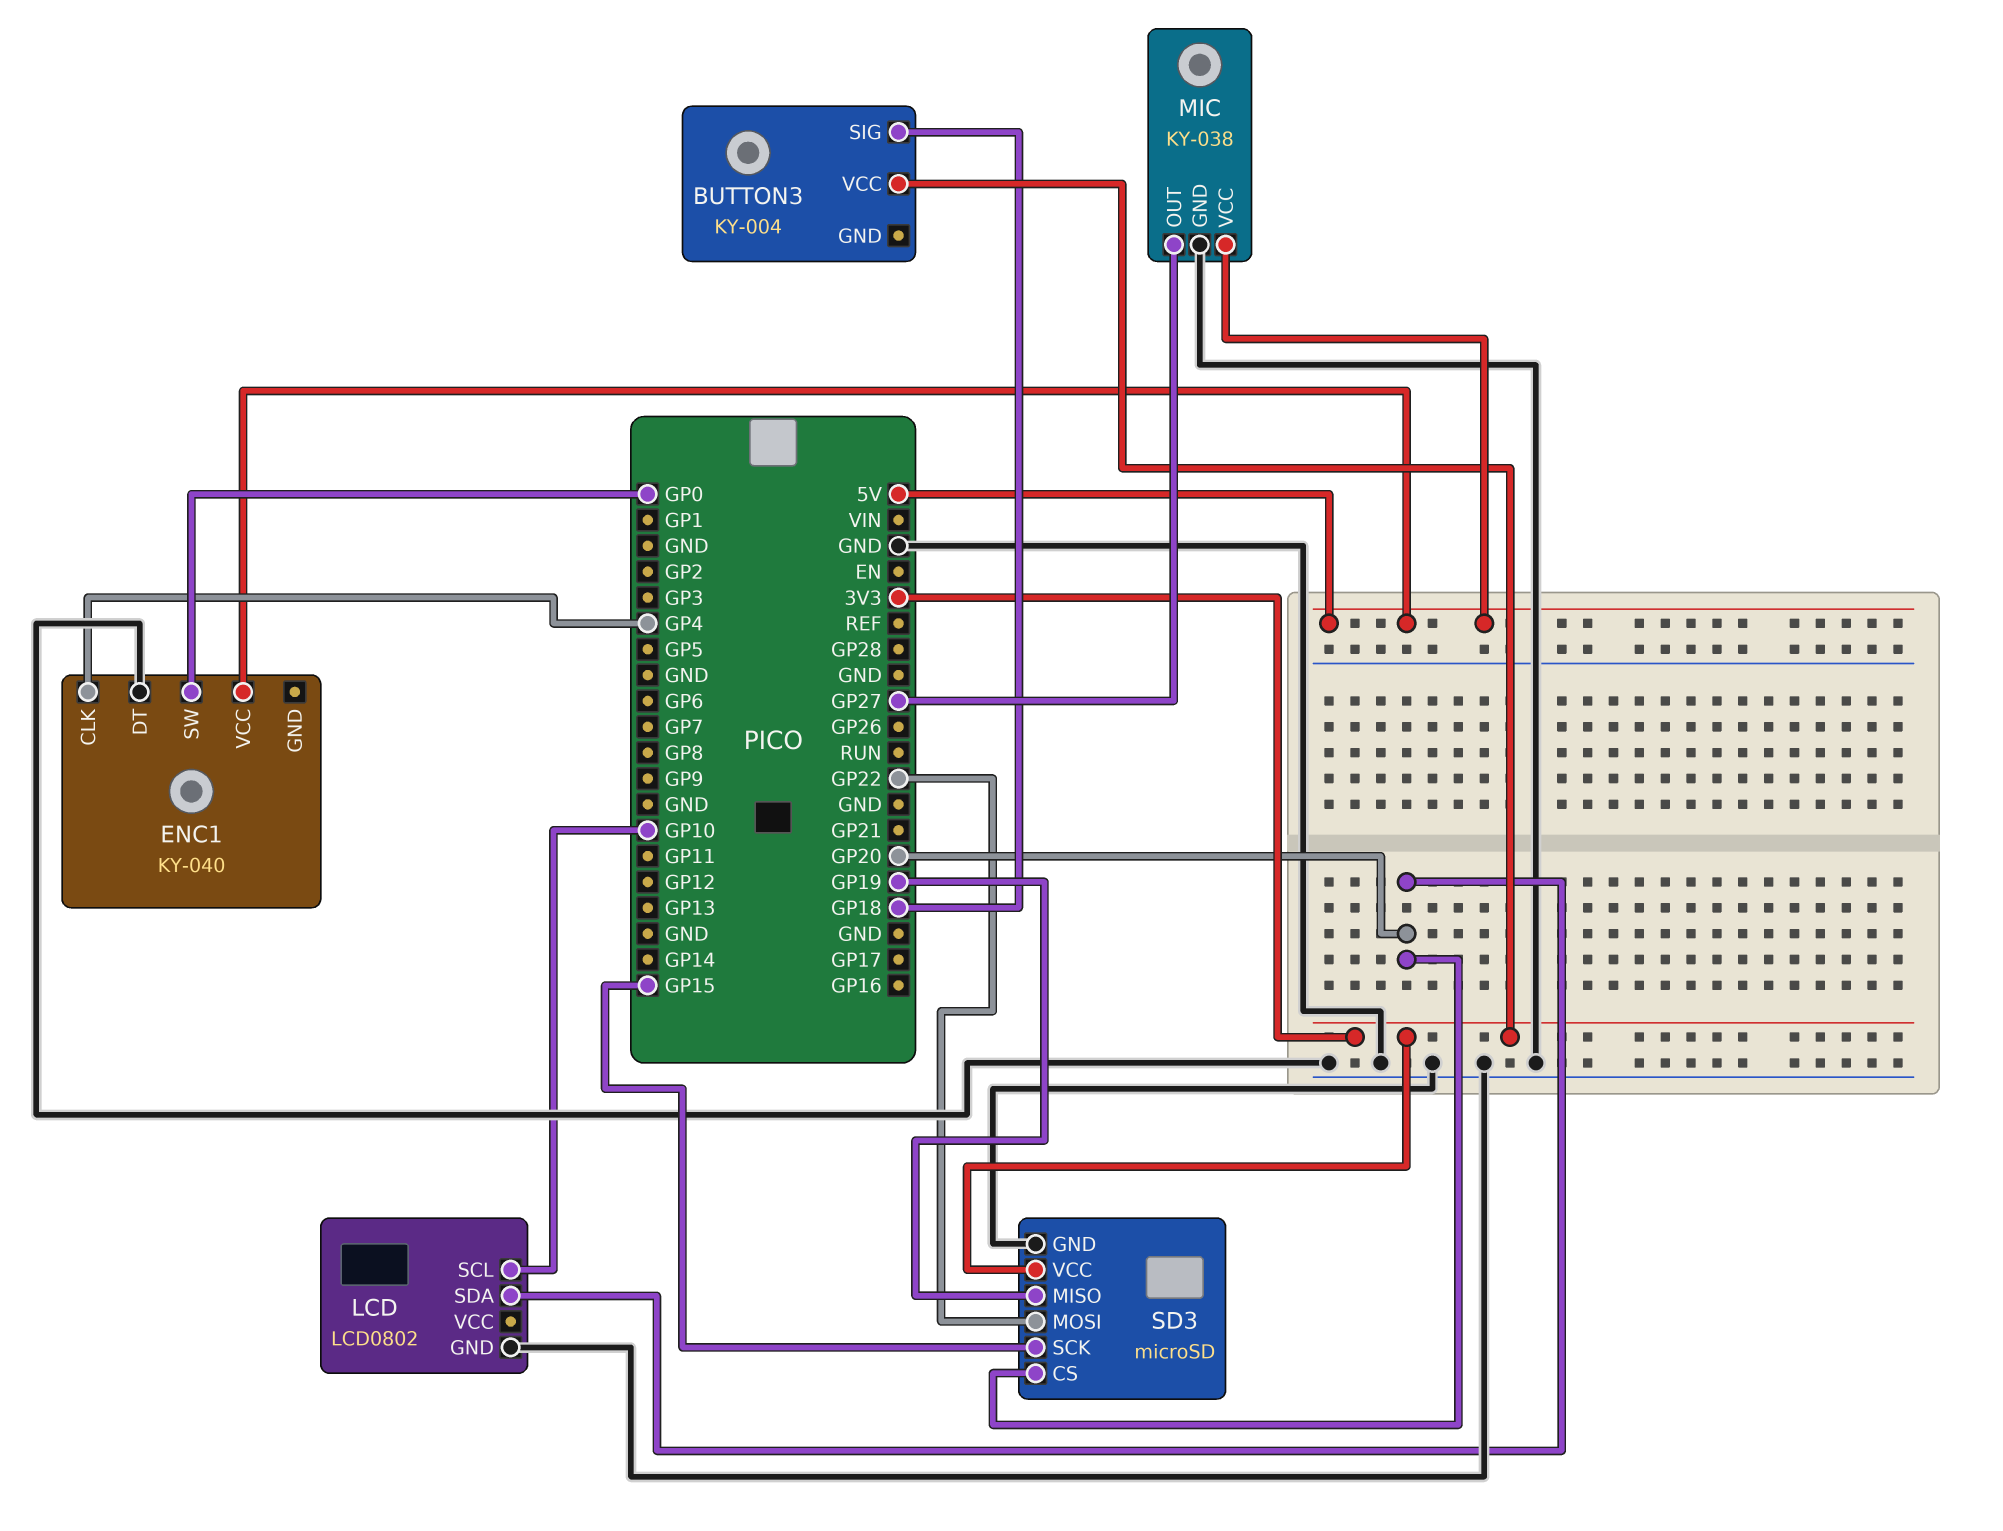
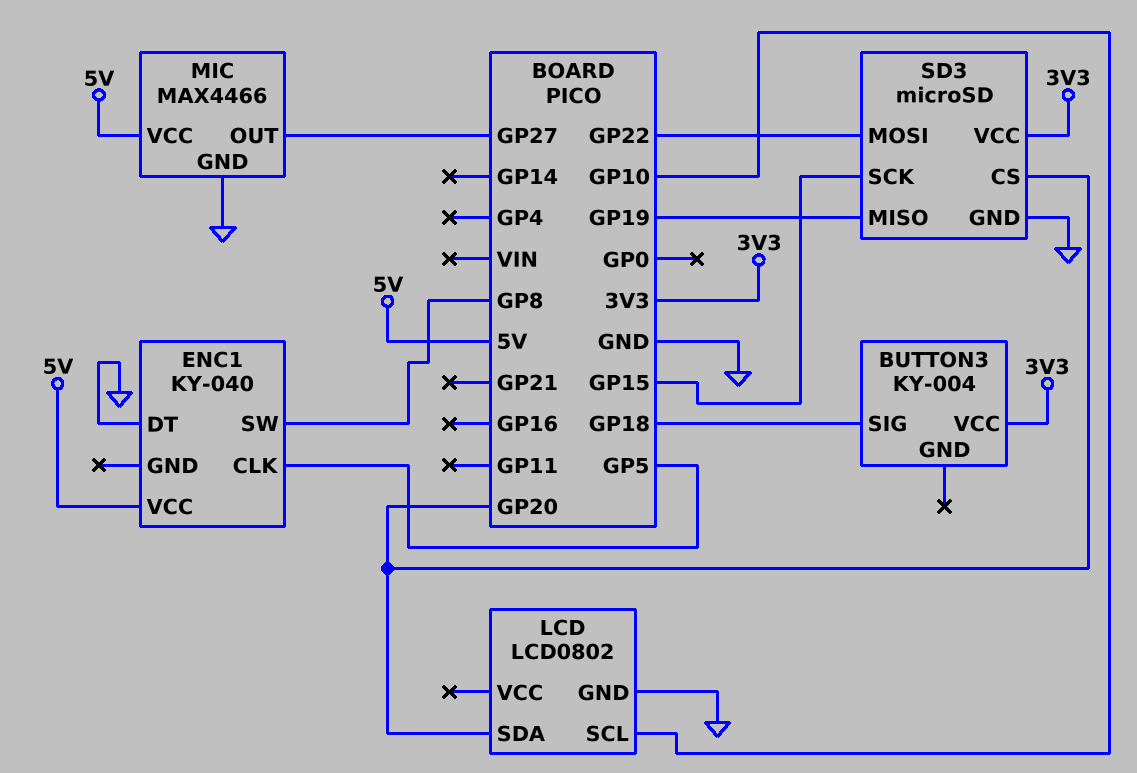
ENC1 pin CLK: GP4 -> GP5
ENC1 pin SW: GP0 -> GP8
MIC: KY-038 -> MAX4466

